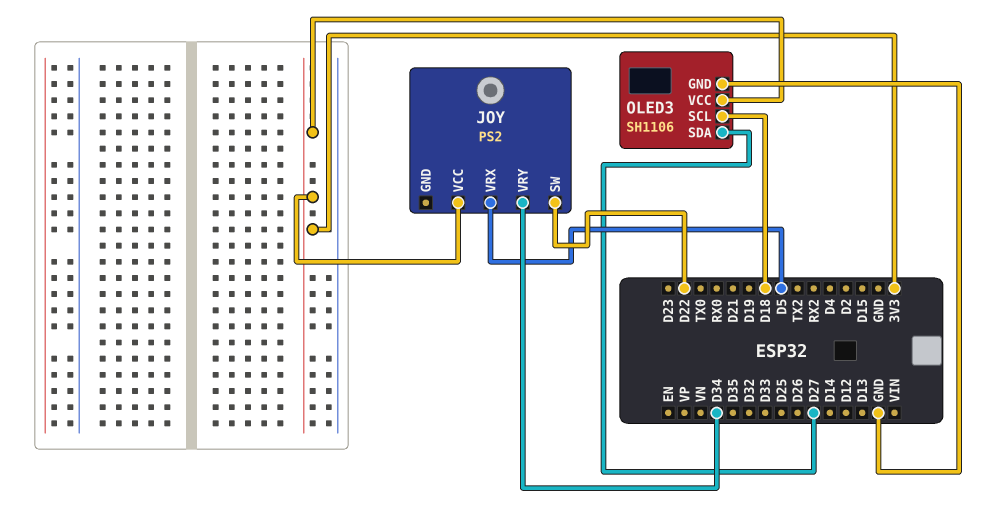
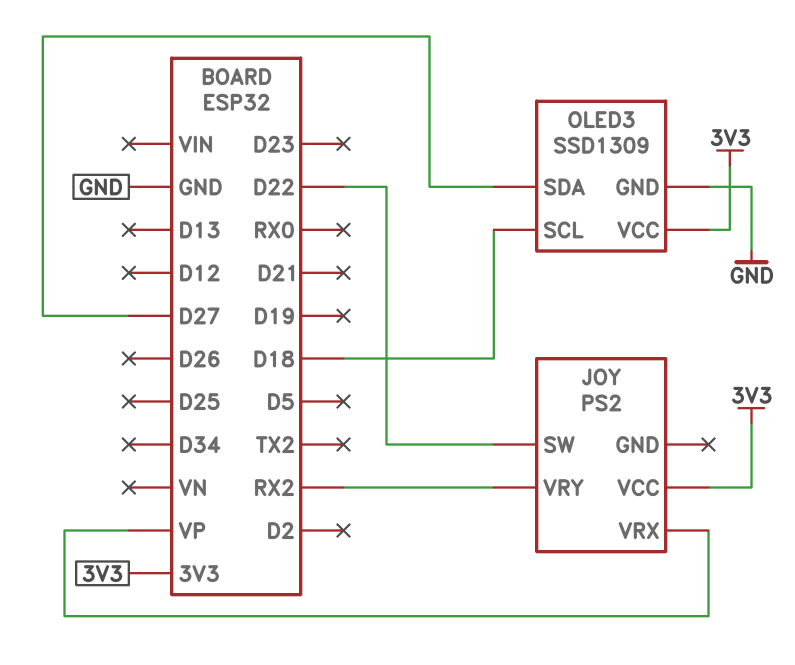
JOY pin VRX: D5 -> VP
JOY pin VRY: D34 -> RX2
OLED3: SH1106 -> SSD1309

